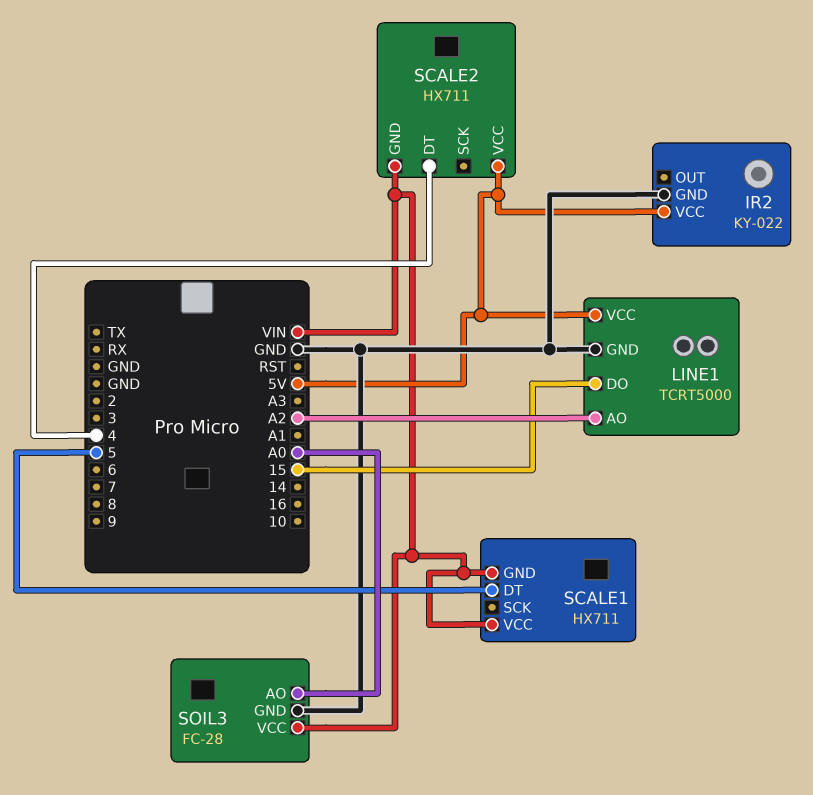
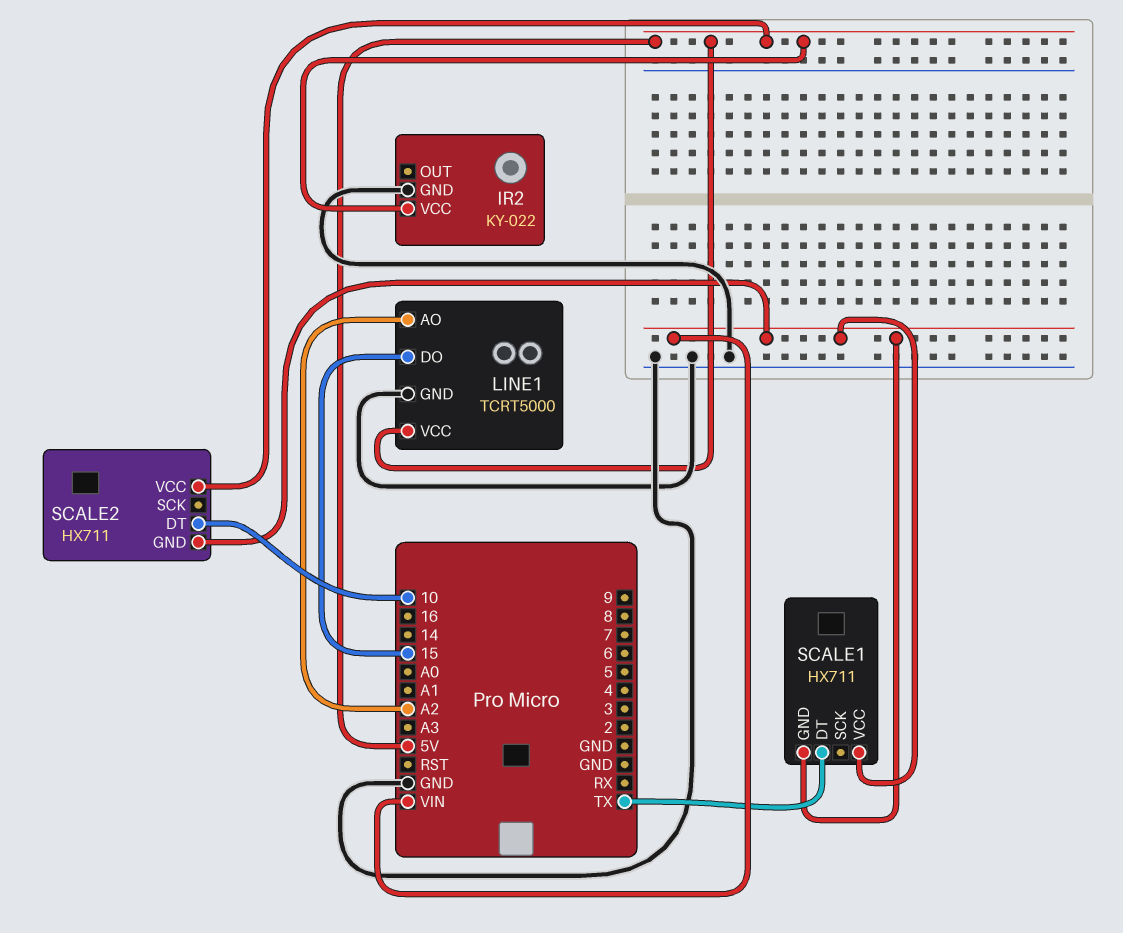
SCALE1 pin DT: 5 -> TX
SCALE2 pin DT: 4 -> 10
SOIL3: FC-28 -> none
SOIL3 pin AO: A0 -> none
SOIL3 pin GND: GND -> none
SOIL3 pin VCC: VIN -> none

